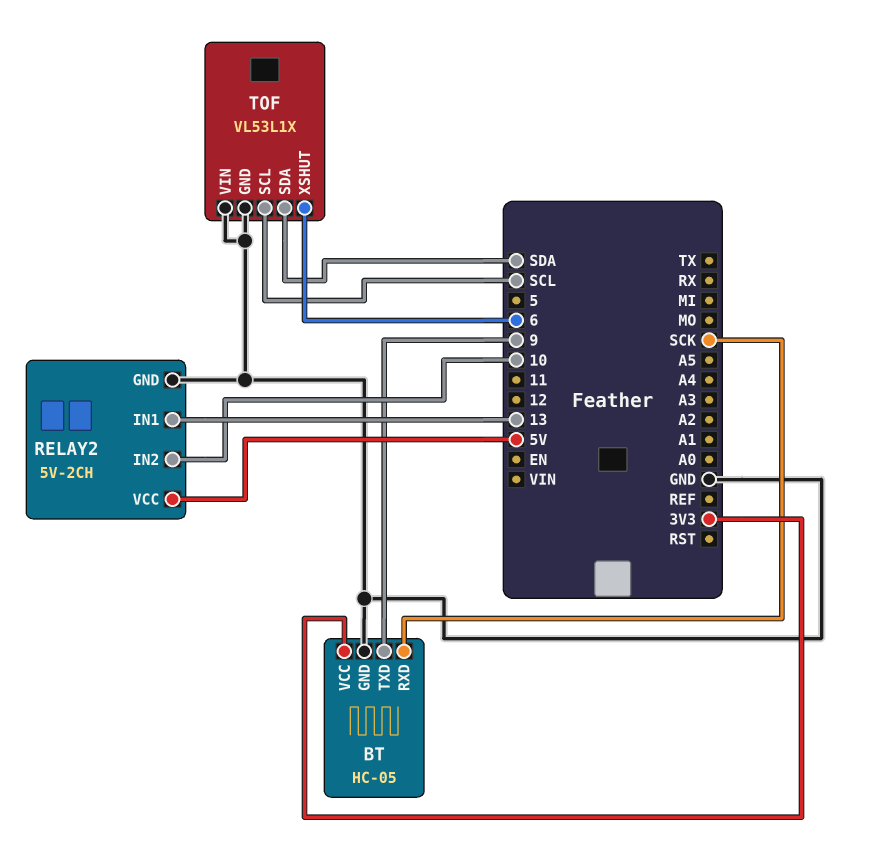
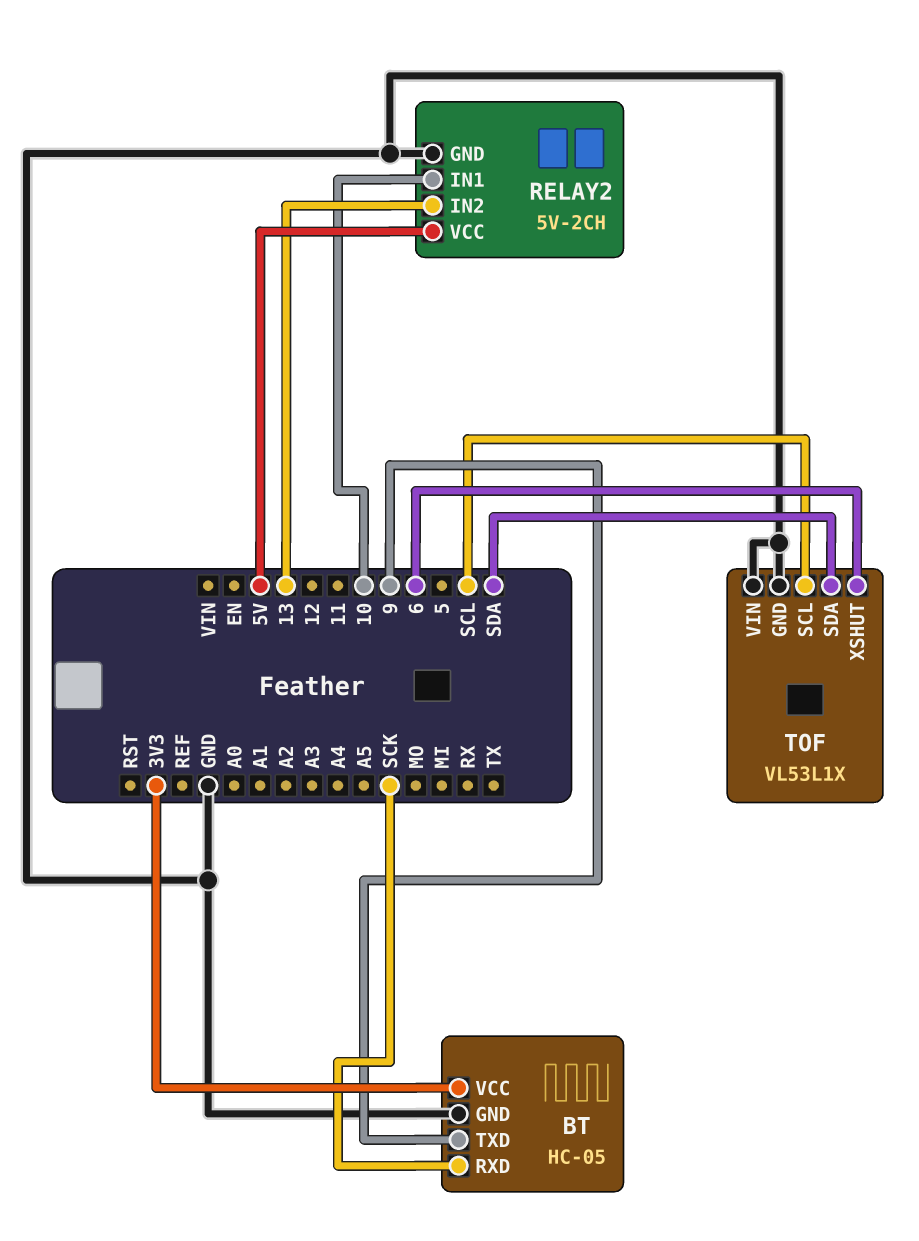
RELAY2 pin IN1: 13 -> 10
RELAY2 pin IN2: 10 -> 13

